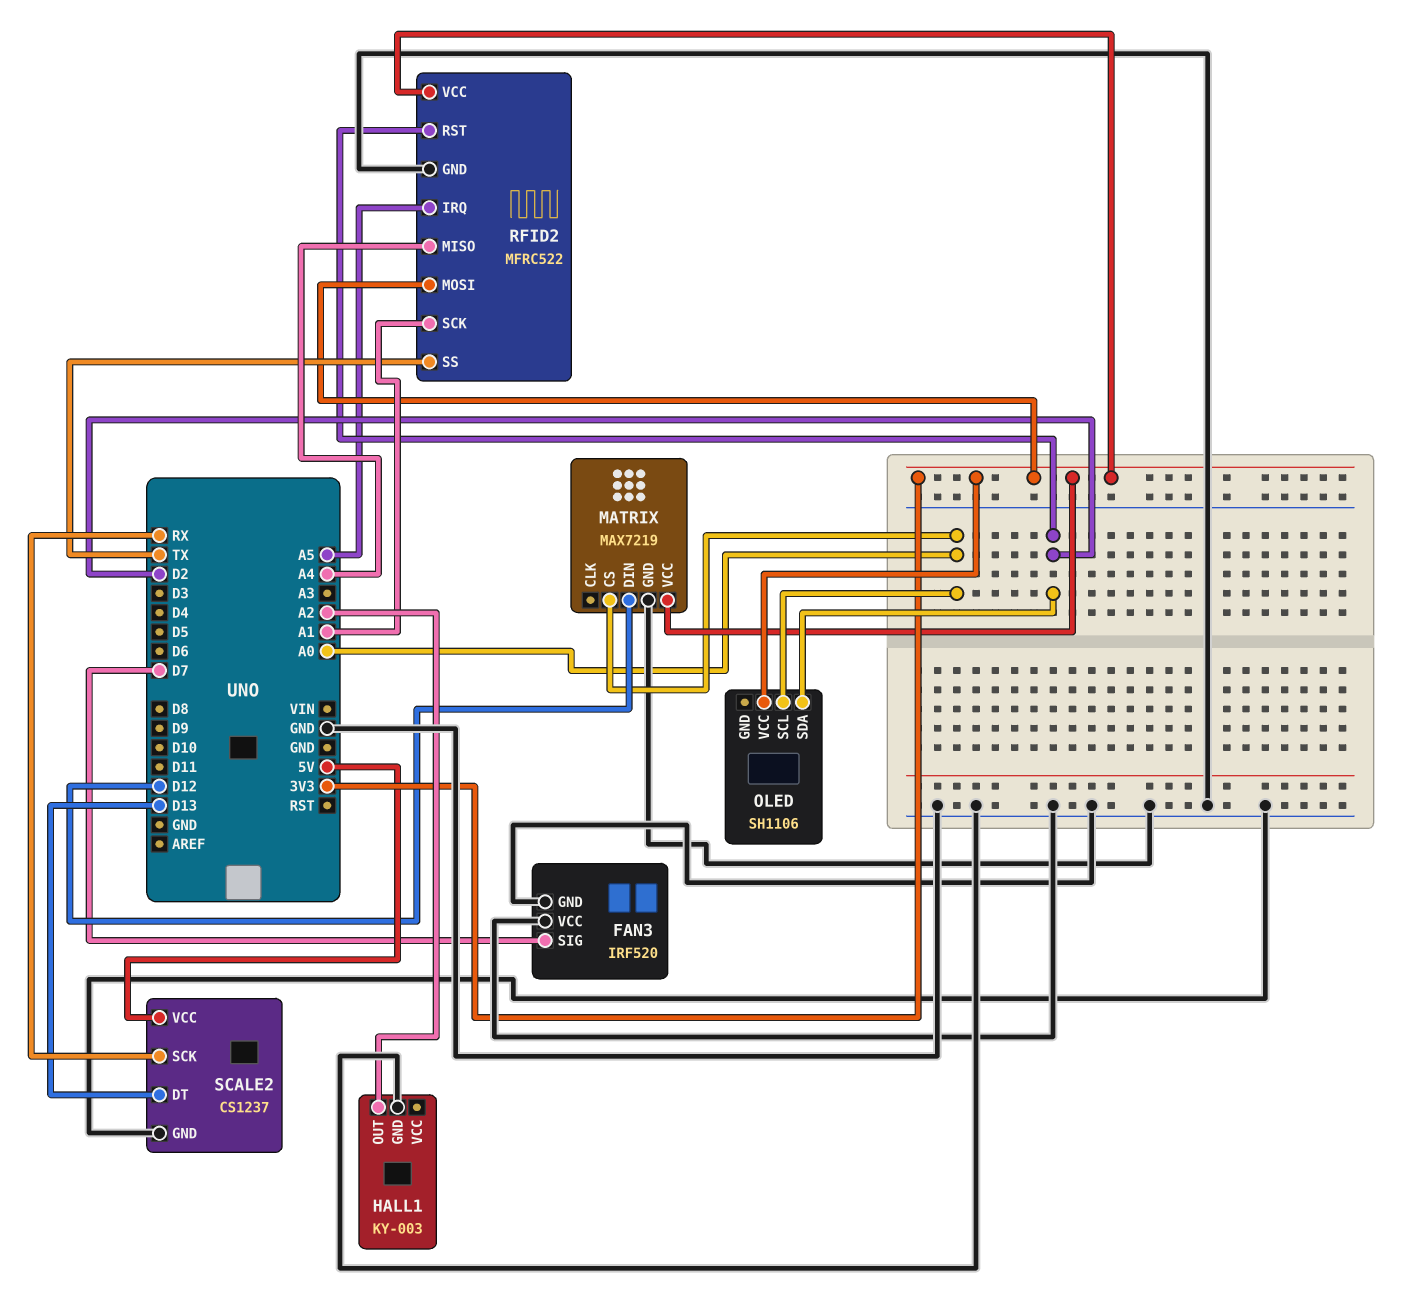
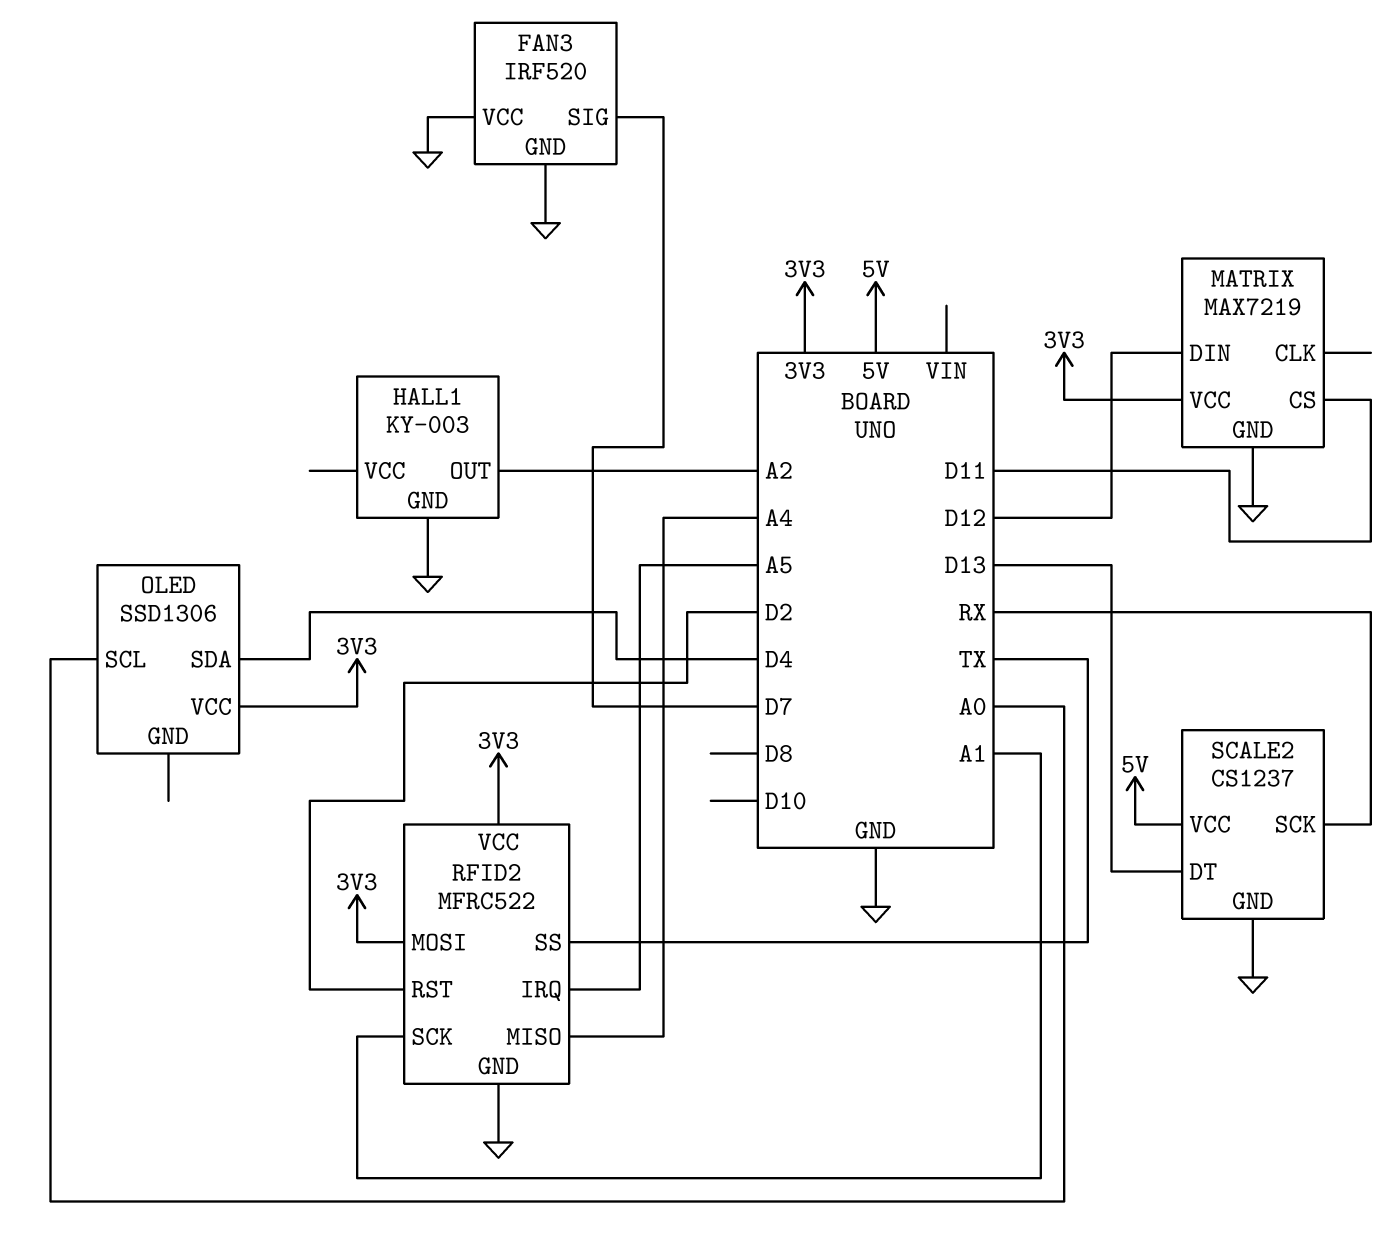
MATRIX pin CS: A0 -> D11
OLED: SH1106 -> SSD1306
OLED pin SDA: D2 -> D4

